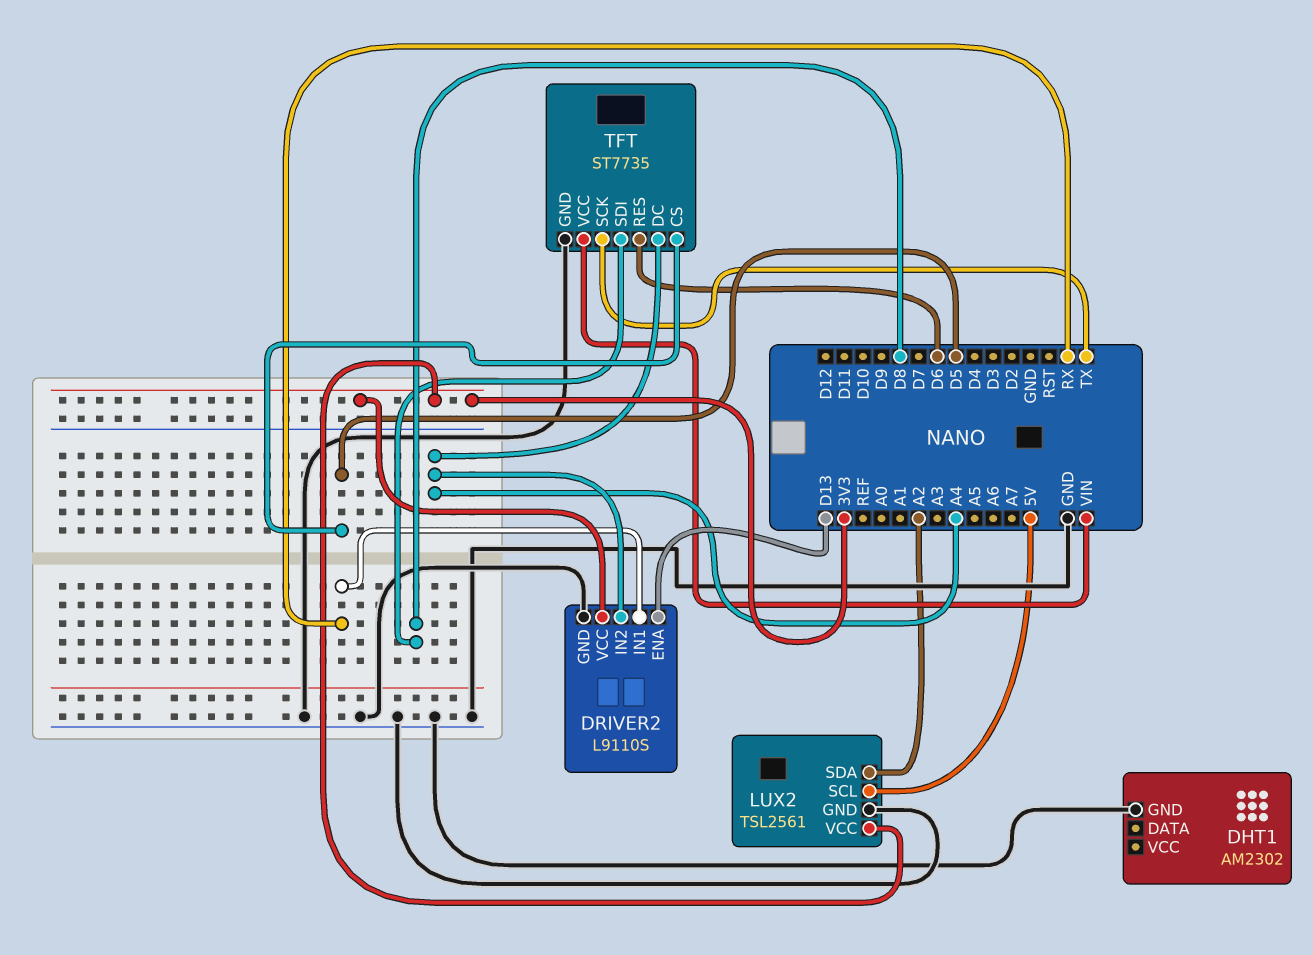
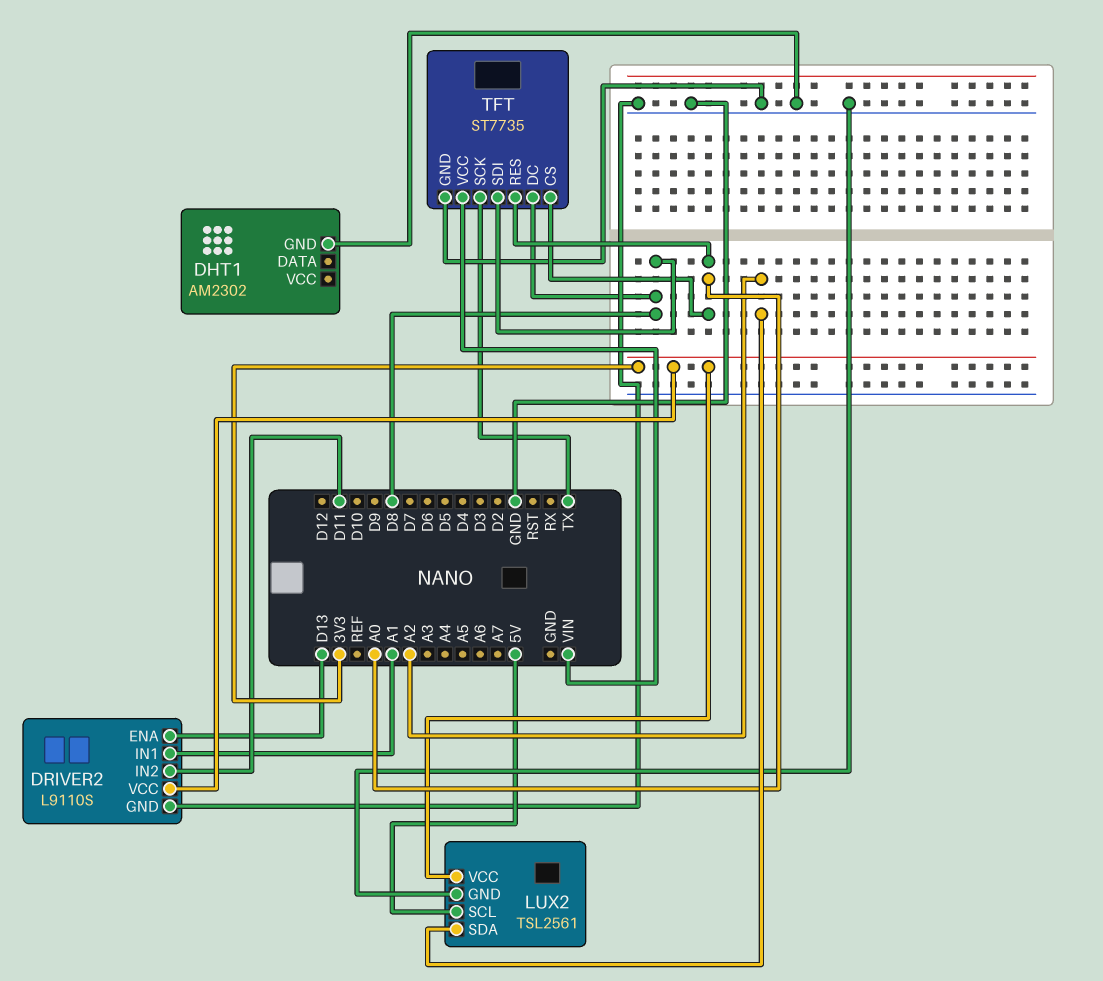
DRIVER2 pin IN1: RX -> A1
DRIVER2 pin IN2: A4 -> D11
TFT pin CS: D5 -> A0
TFT pin DC: A4 -> D8
TFT pin RES: D6 -> A0

